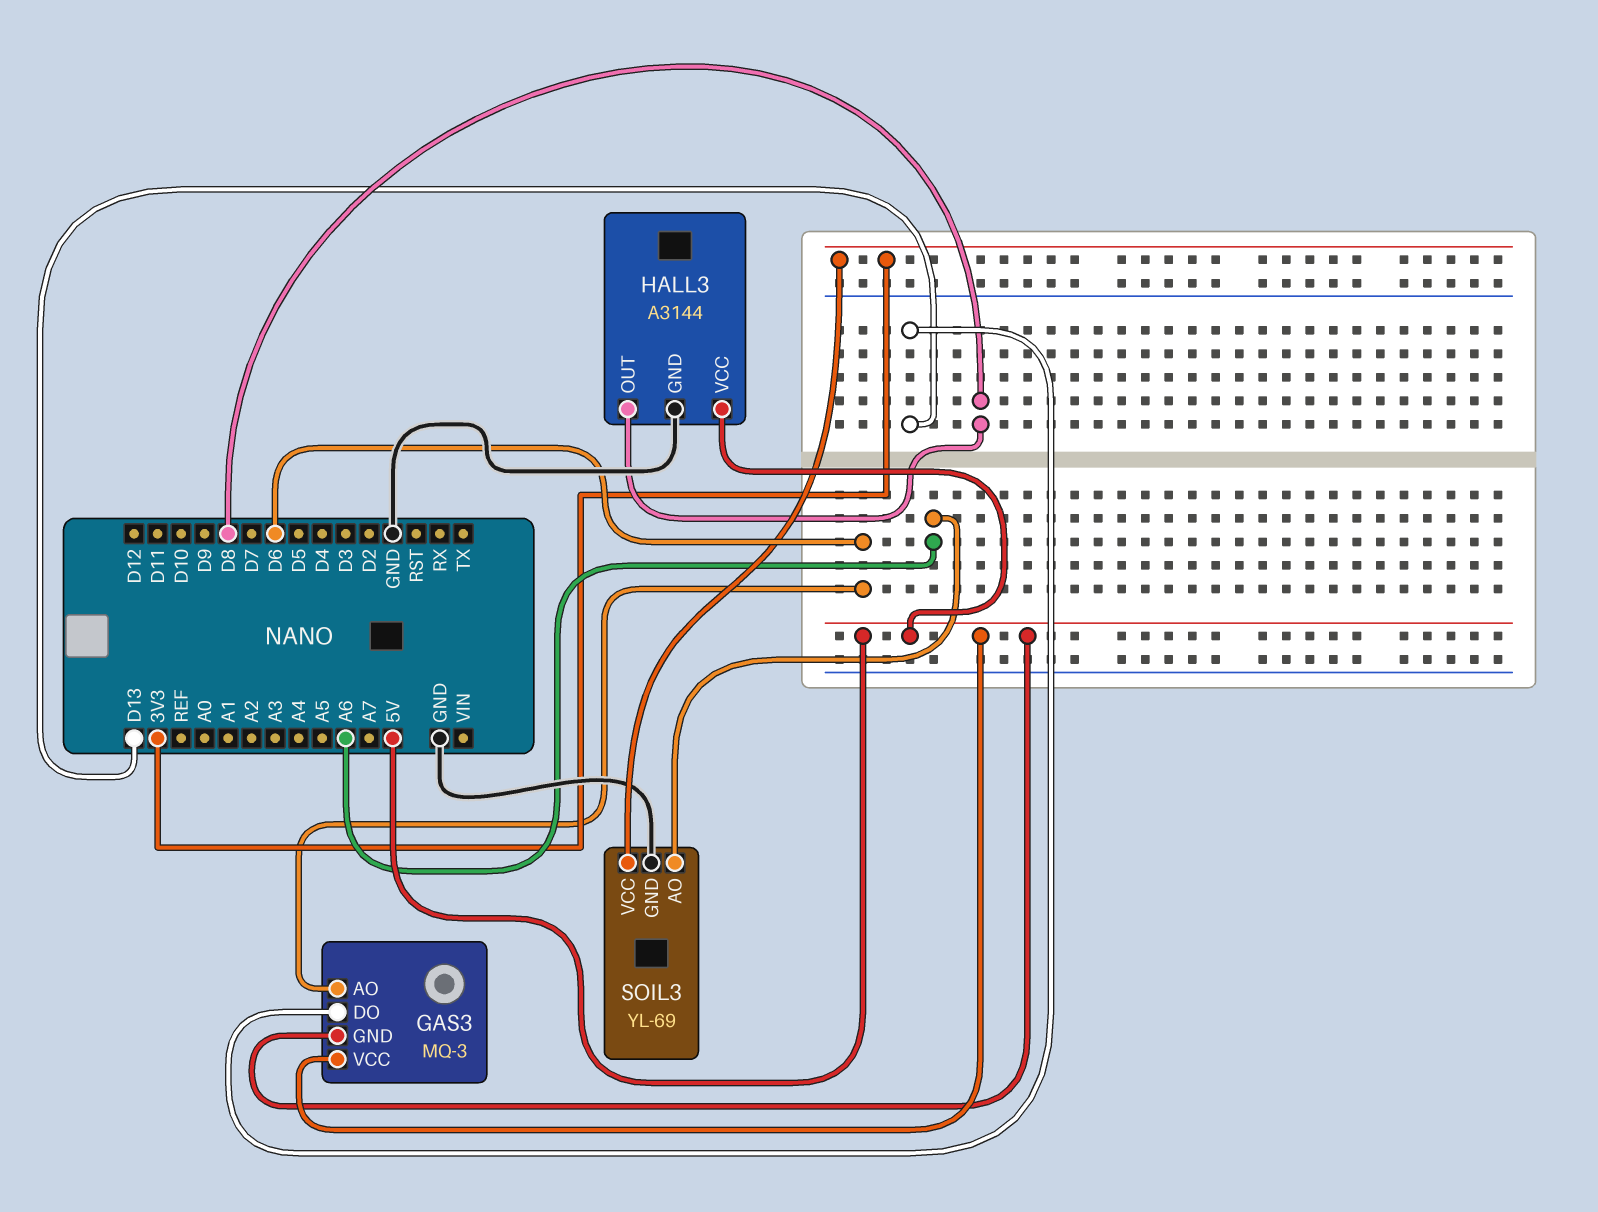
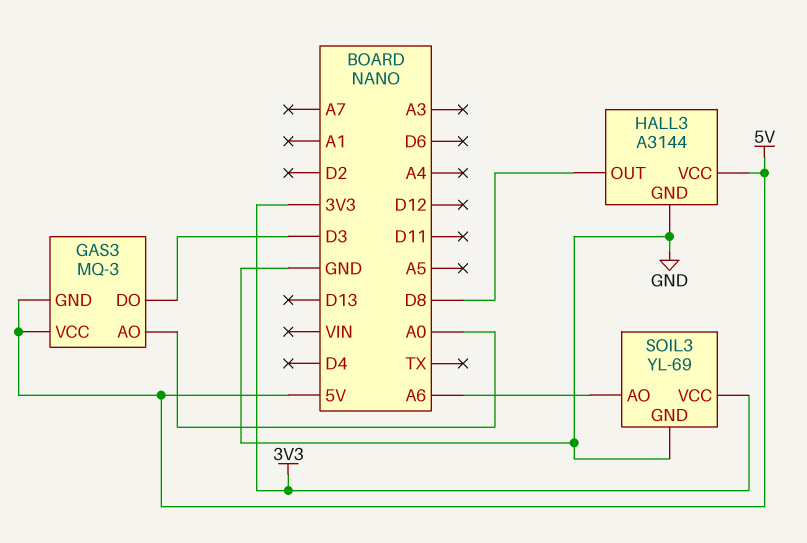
GAS3 pin AO: D6 -> A0
GAS3 pin DO: D13 -> D3

